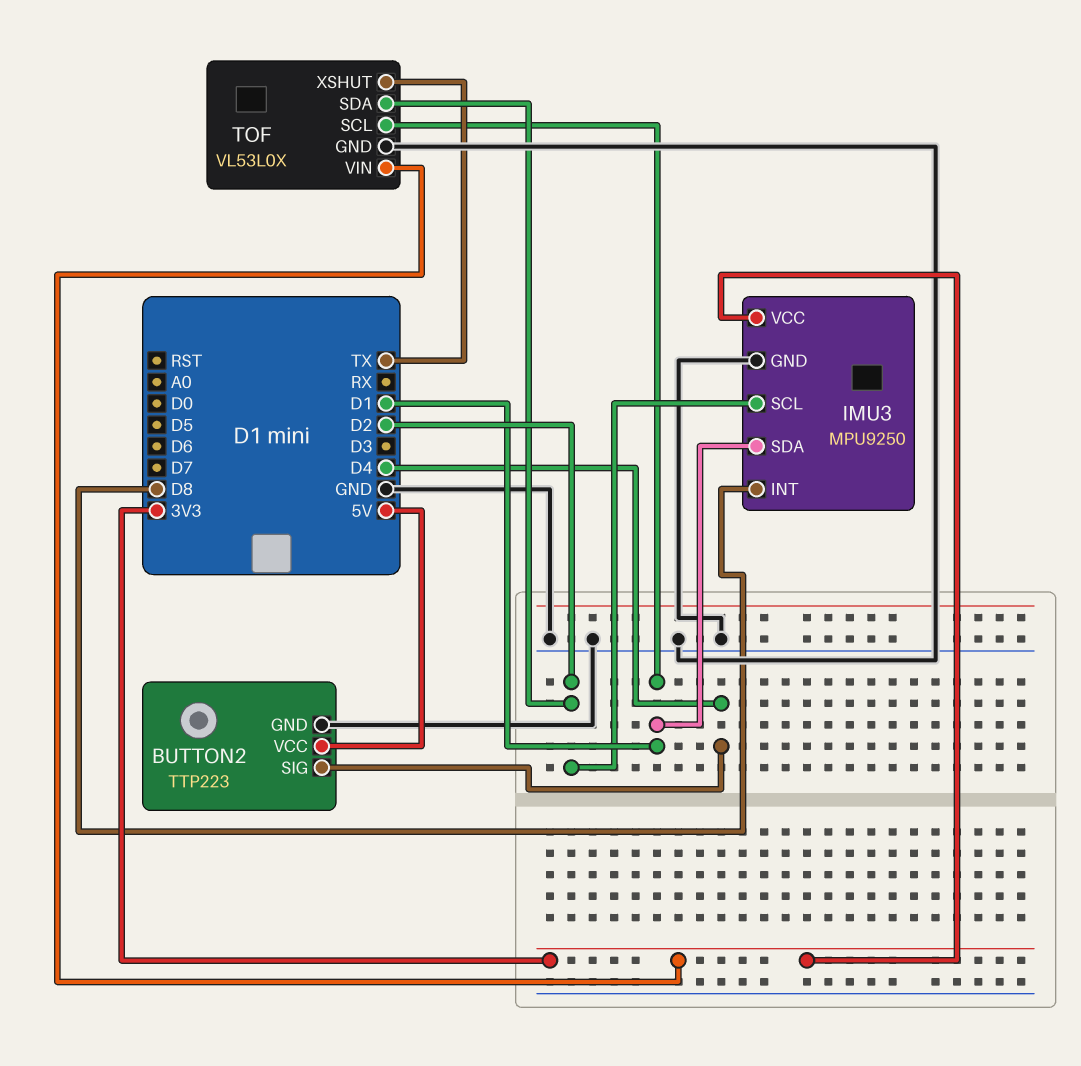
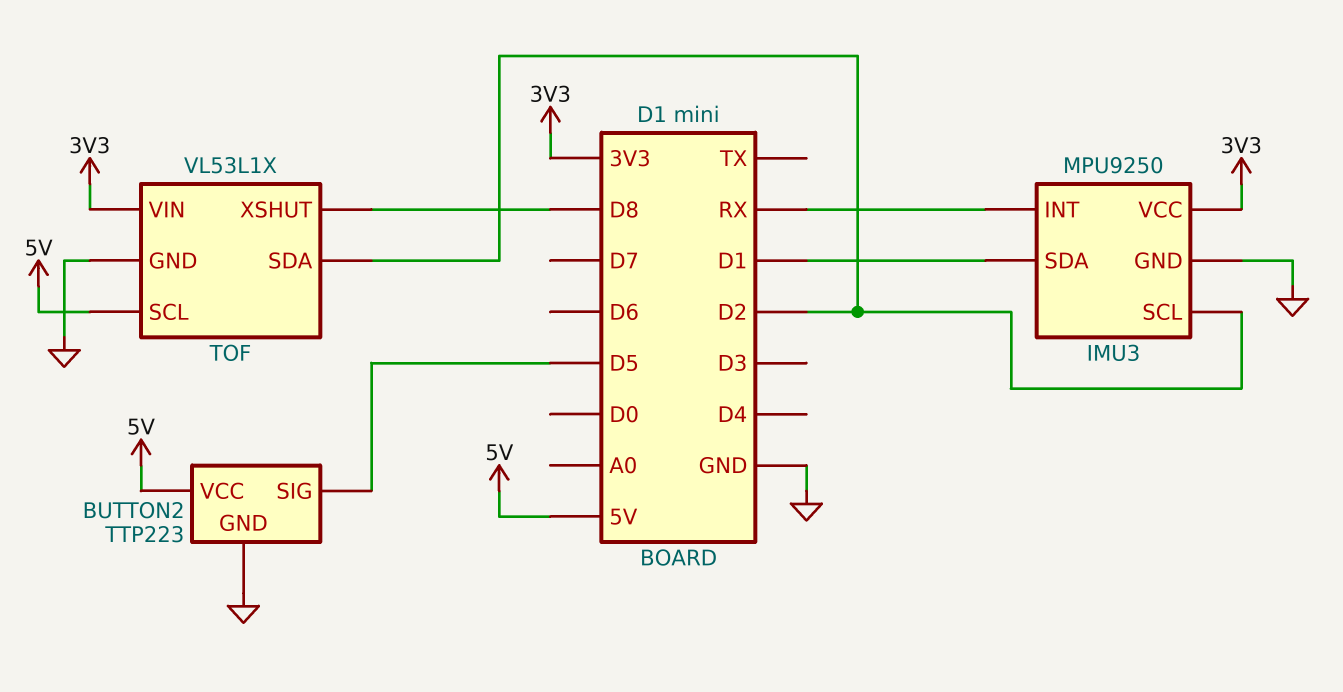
BUTTON2 pin SIG: D4 -> D5
IMU3 pin INT: D8 -> RX
TOF: VL53L0X -> VL53L1X
TOF pin SCL: D1 -> 5V
TOF pin XSHUT: TX -> D8

